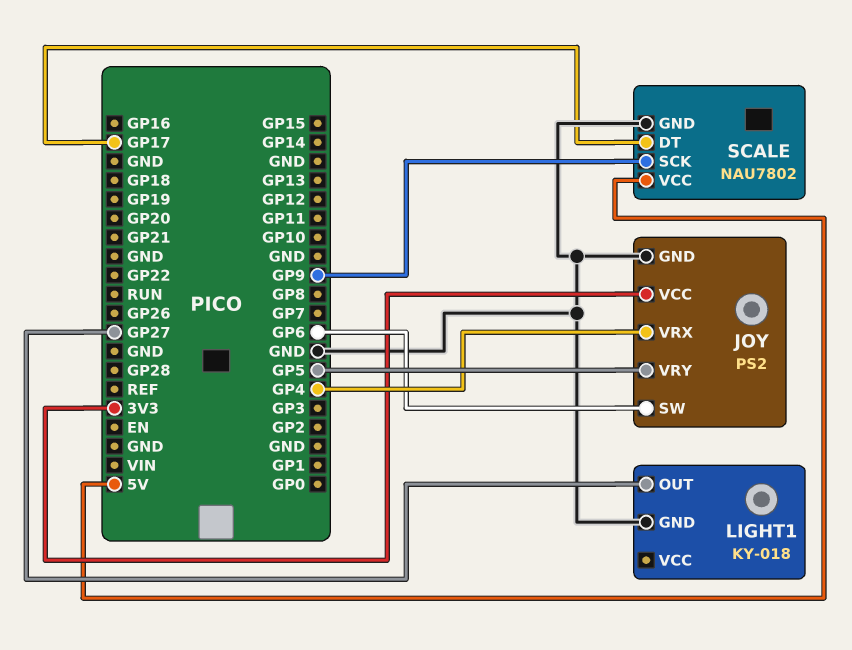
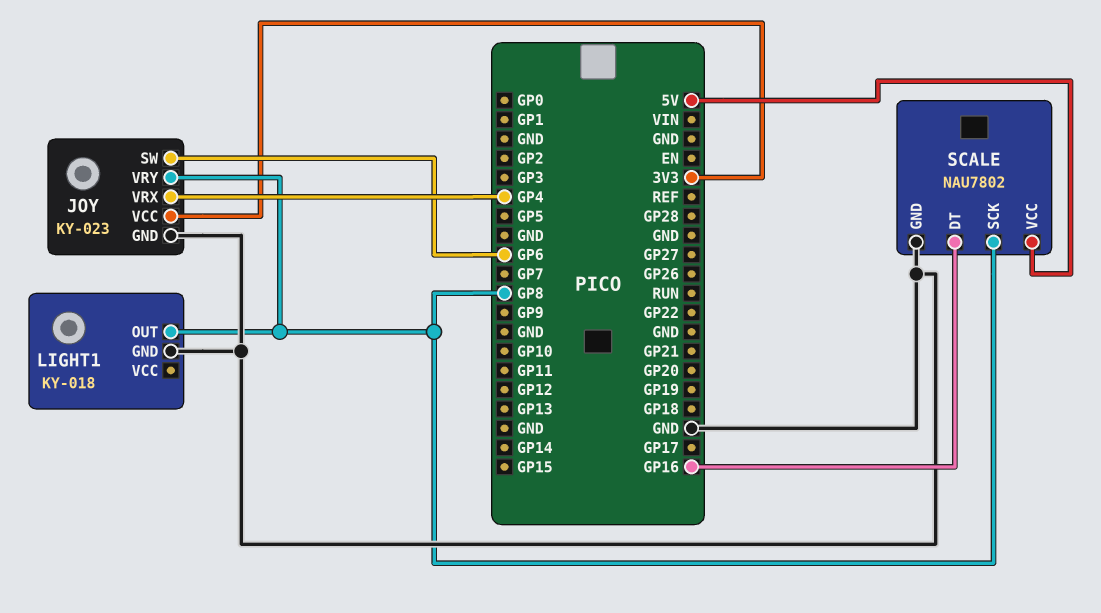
JOY: PS2 -> KY-023
JOY pin VRY: GP5 -> GP8
LIGHT1 pin OUT: GP27 -> GP8
SCALE pin DT: GP17 -> GP16
SCALE pin SCK: GP9 -> GP8

